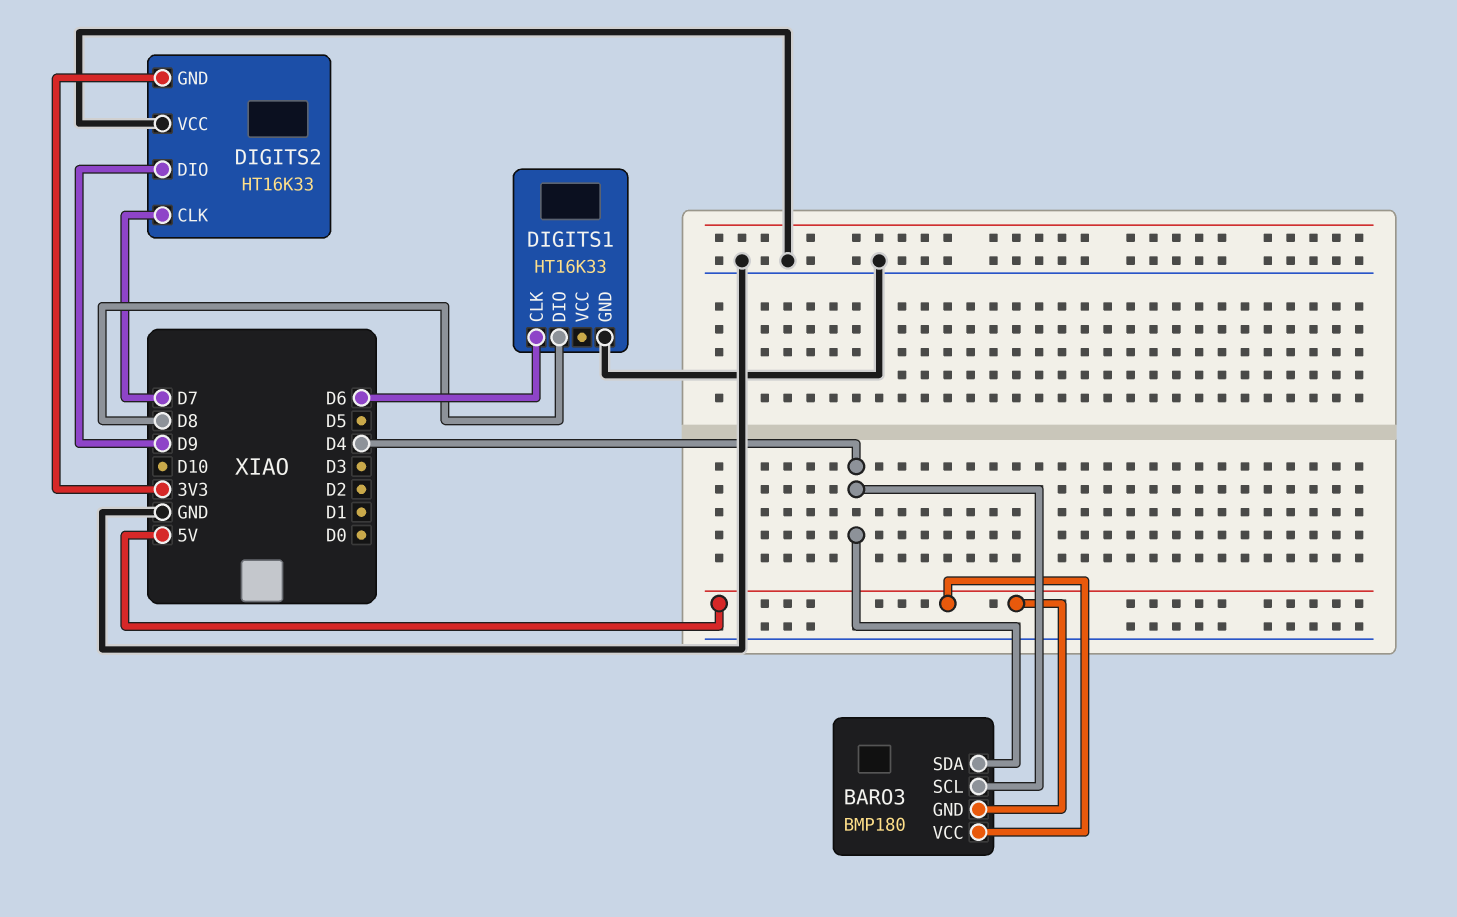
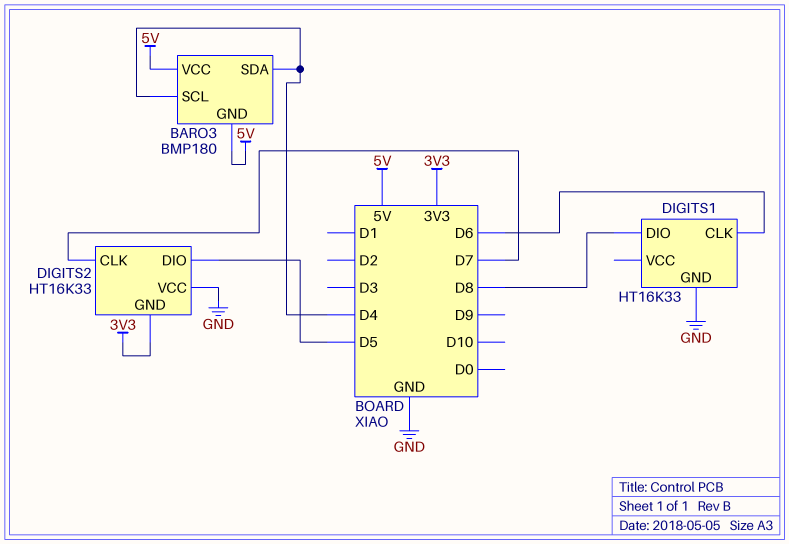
DIGITS2 pin DIO: D9 -> D5

